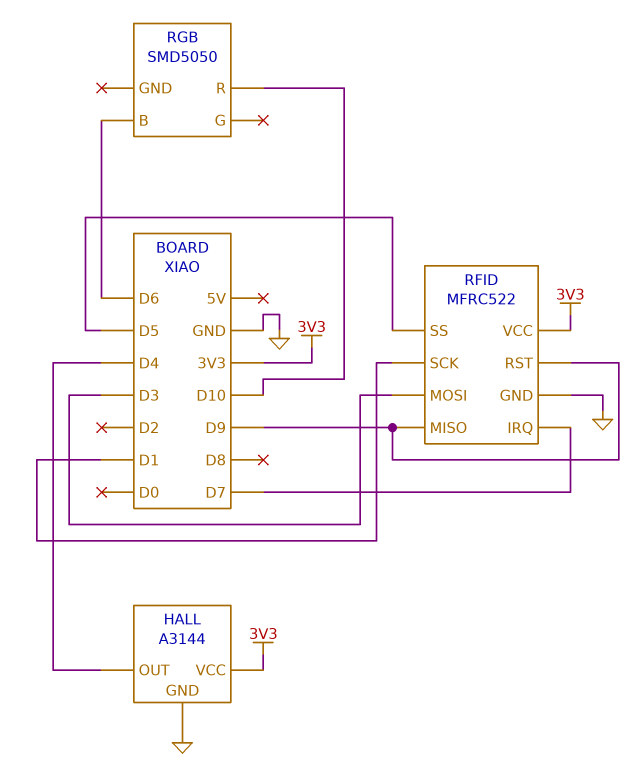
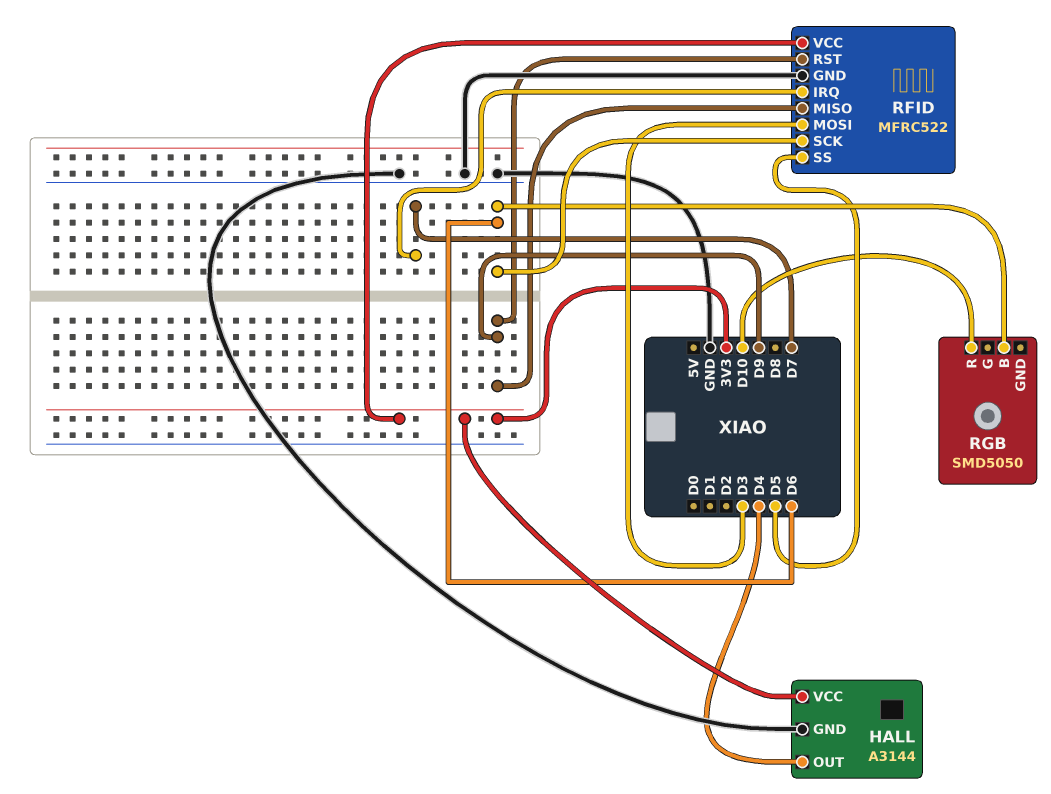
RFID pin SCK: D1 -> D6

